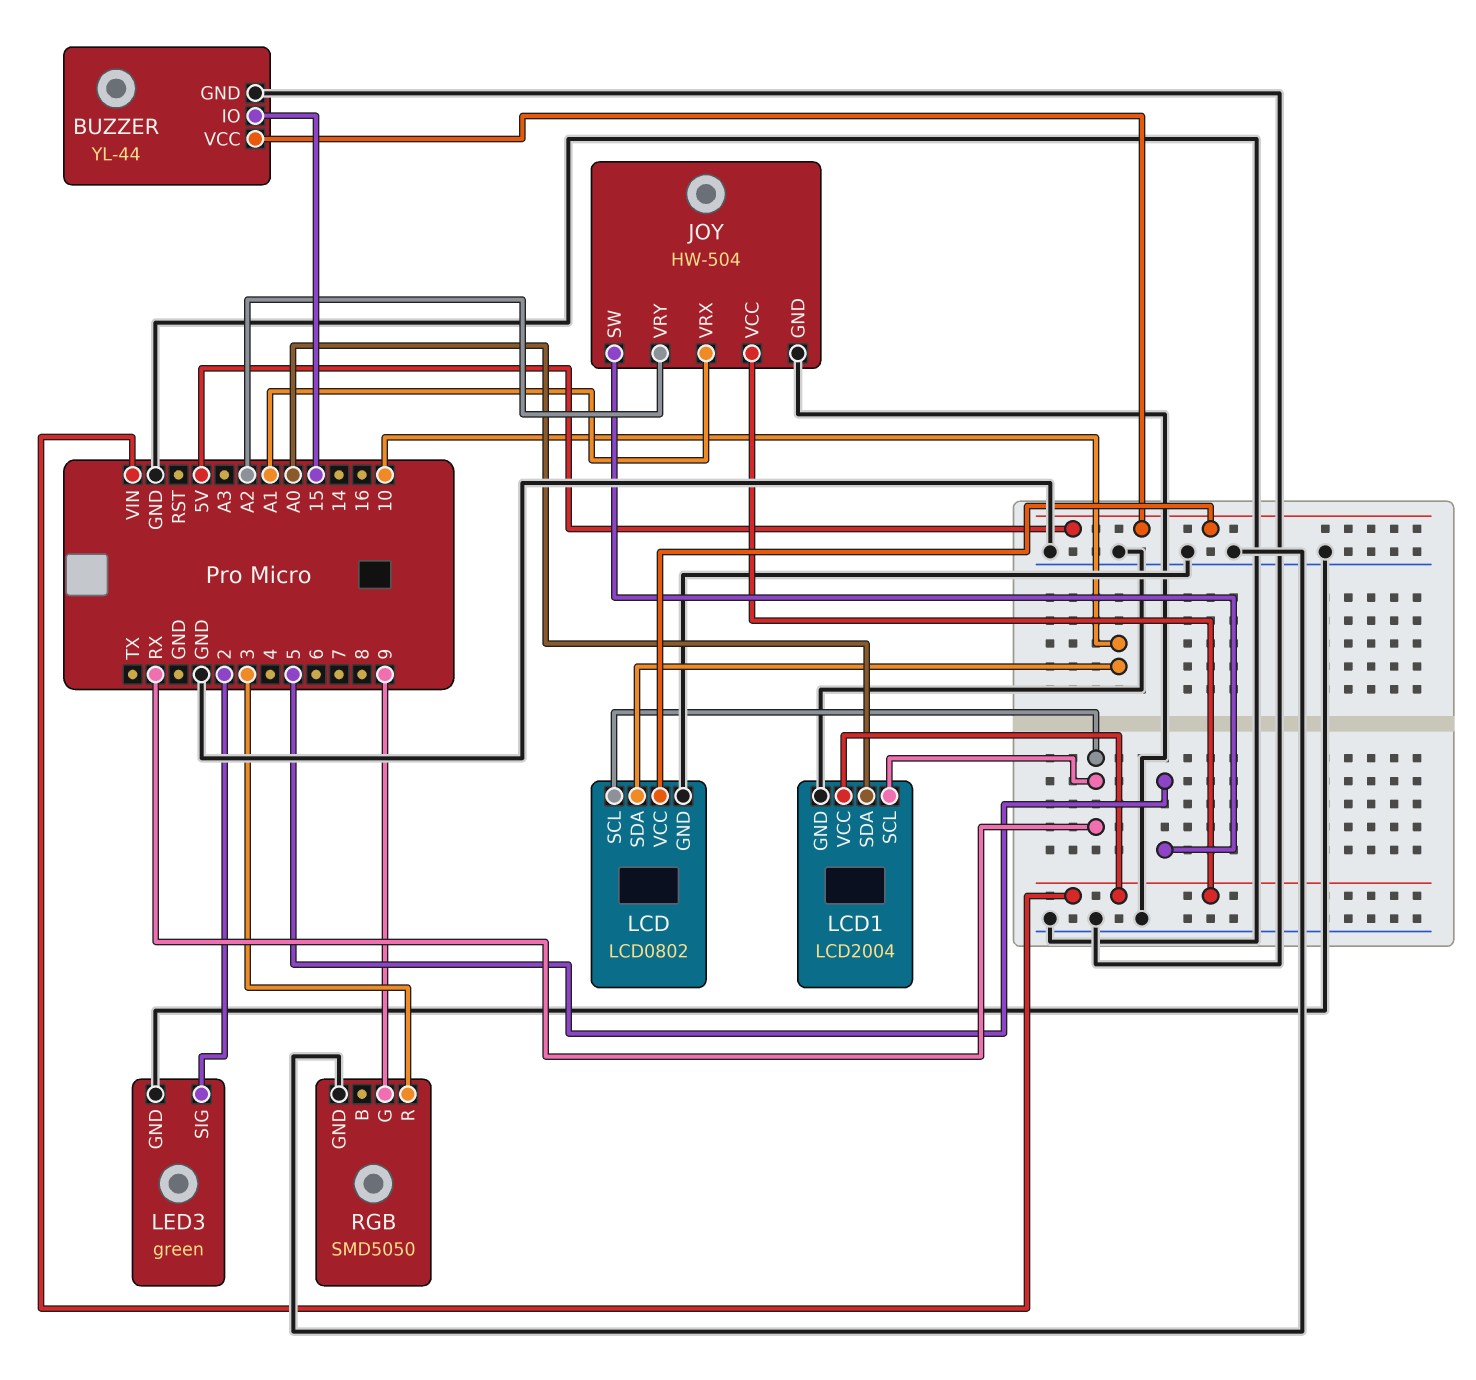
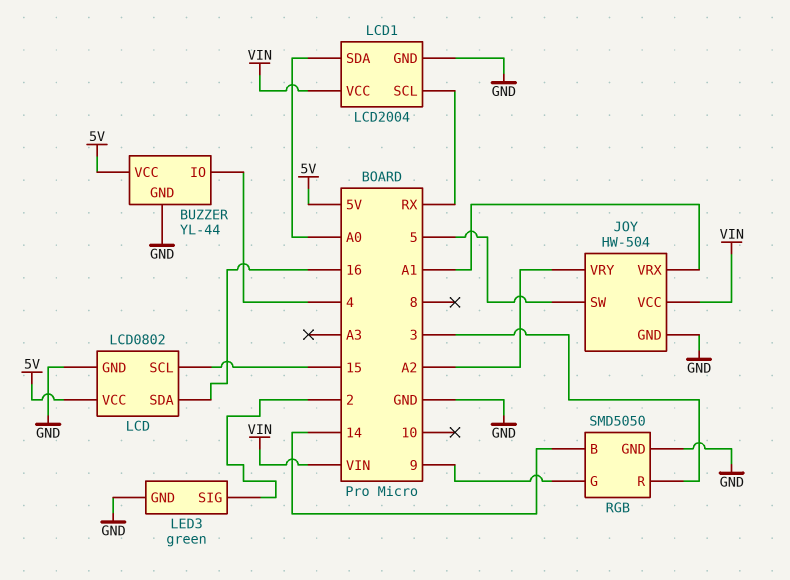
BUZZER pin IO: 15 -> 4
LCD pin SCL: RX -> 15
LCD pin SDA: 10 -> 16
RGB pin B: none -> 14

